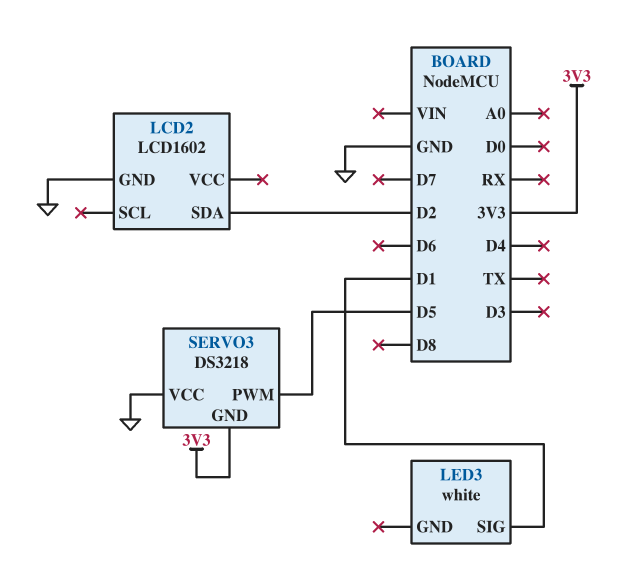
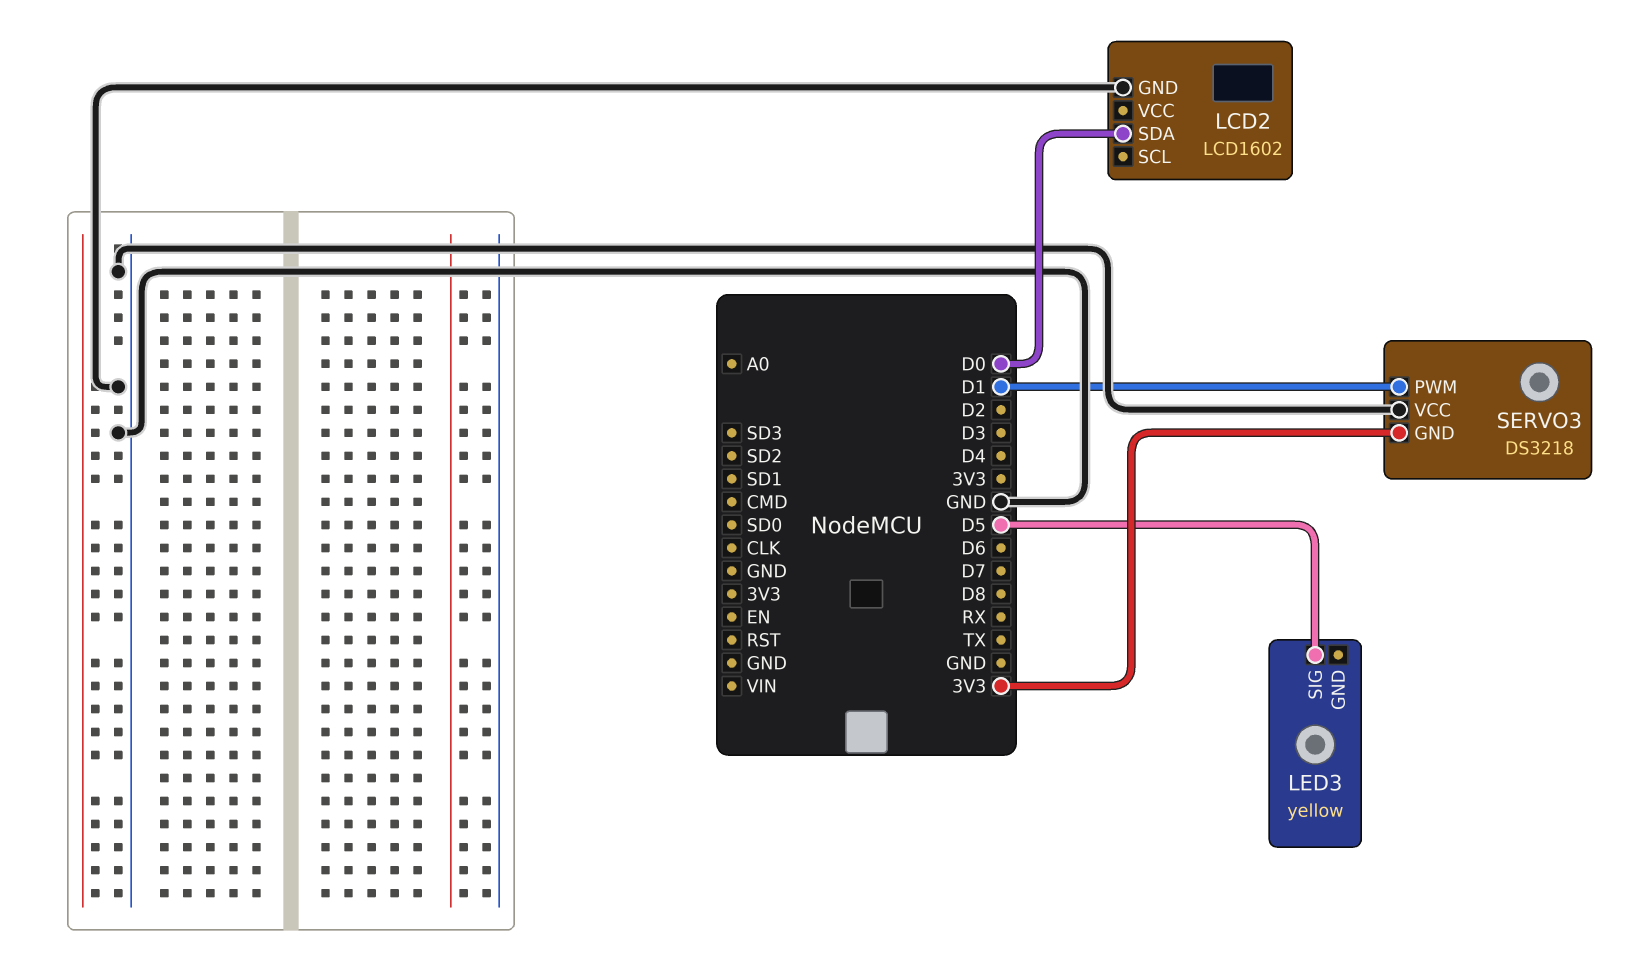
LCD2 pin SDA: D2 -> D0
LED3: white -> yellow
LED3 pin SIG: D1 -> D5
SERVO3 pin PWM: D5 -> D1

